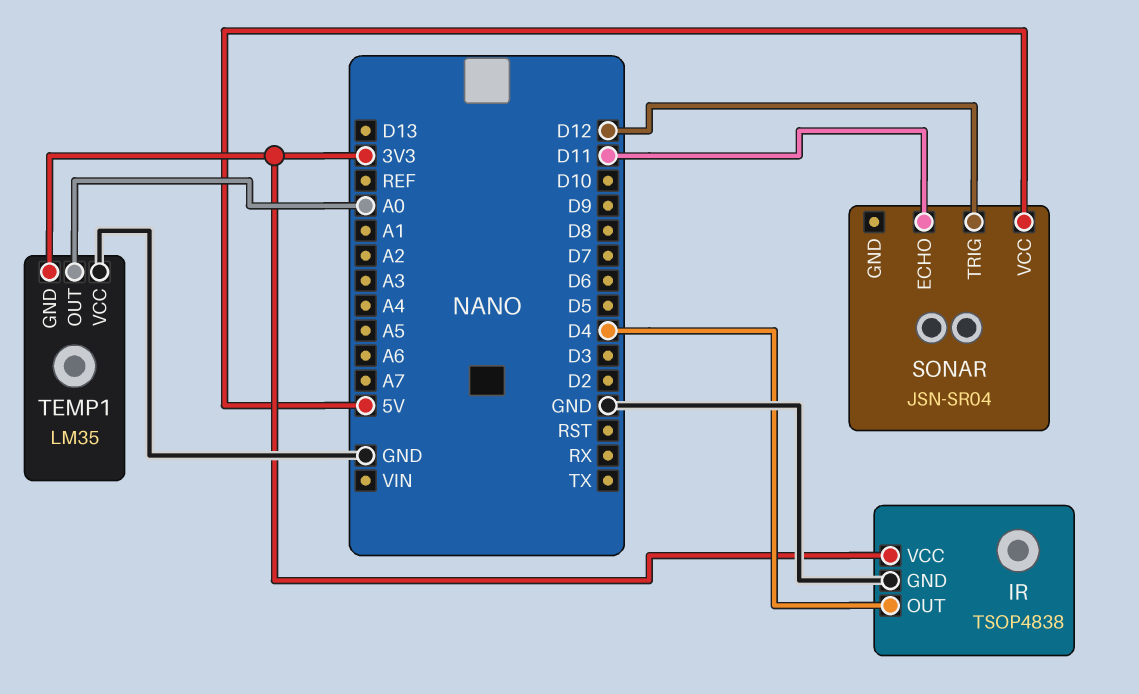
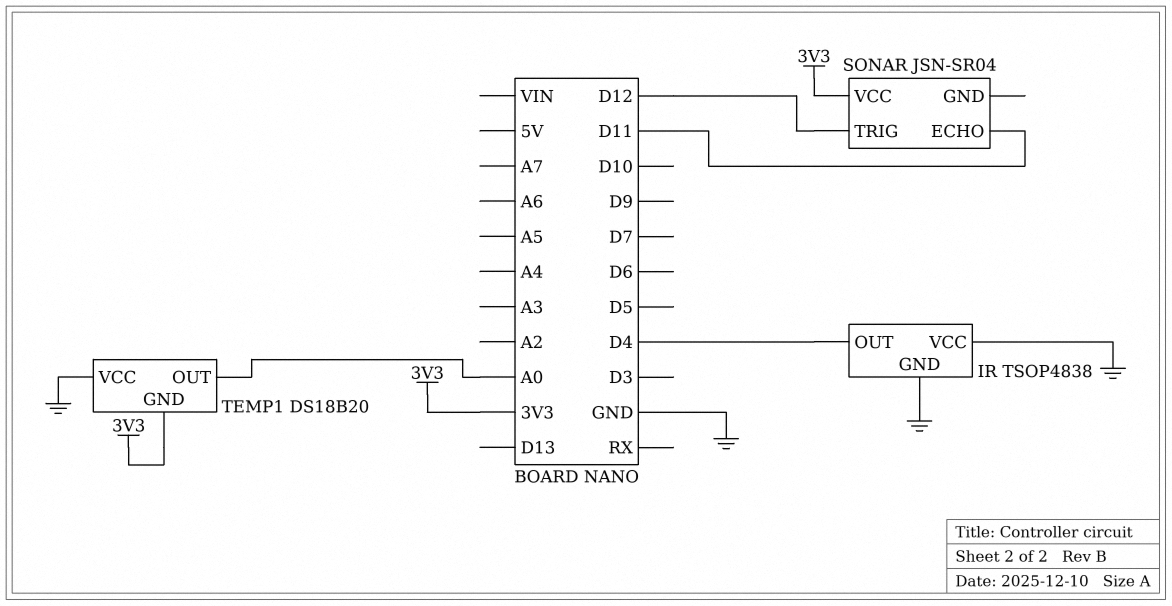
IR pin VCC: 3V3 -> GND
SONAR pin VCC: 5V -> 3V3
TEMP1: LM35 -> DS18B20

